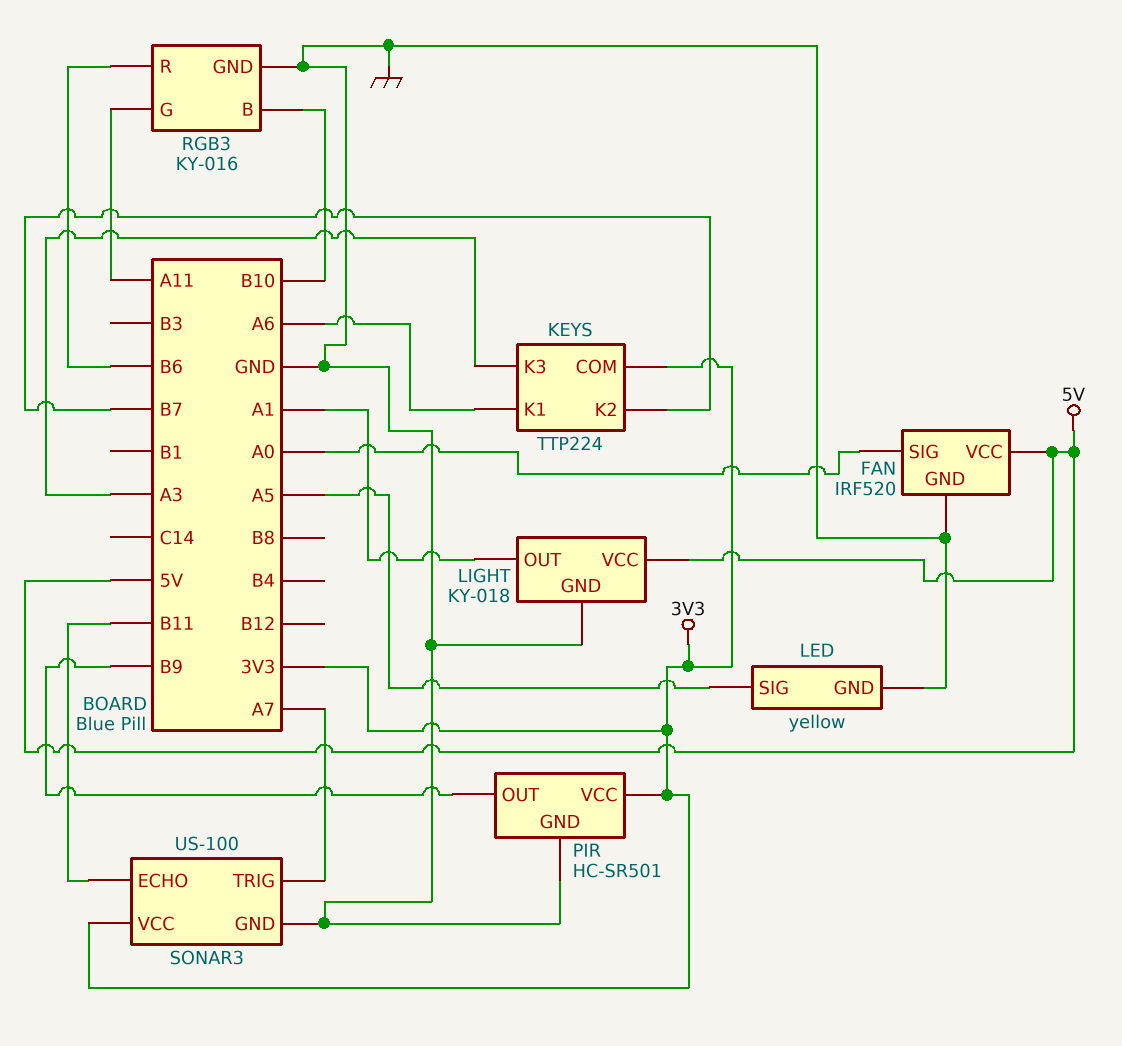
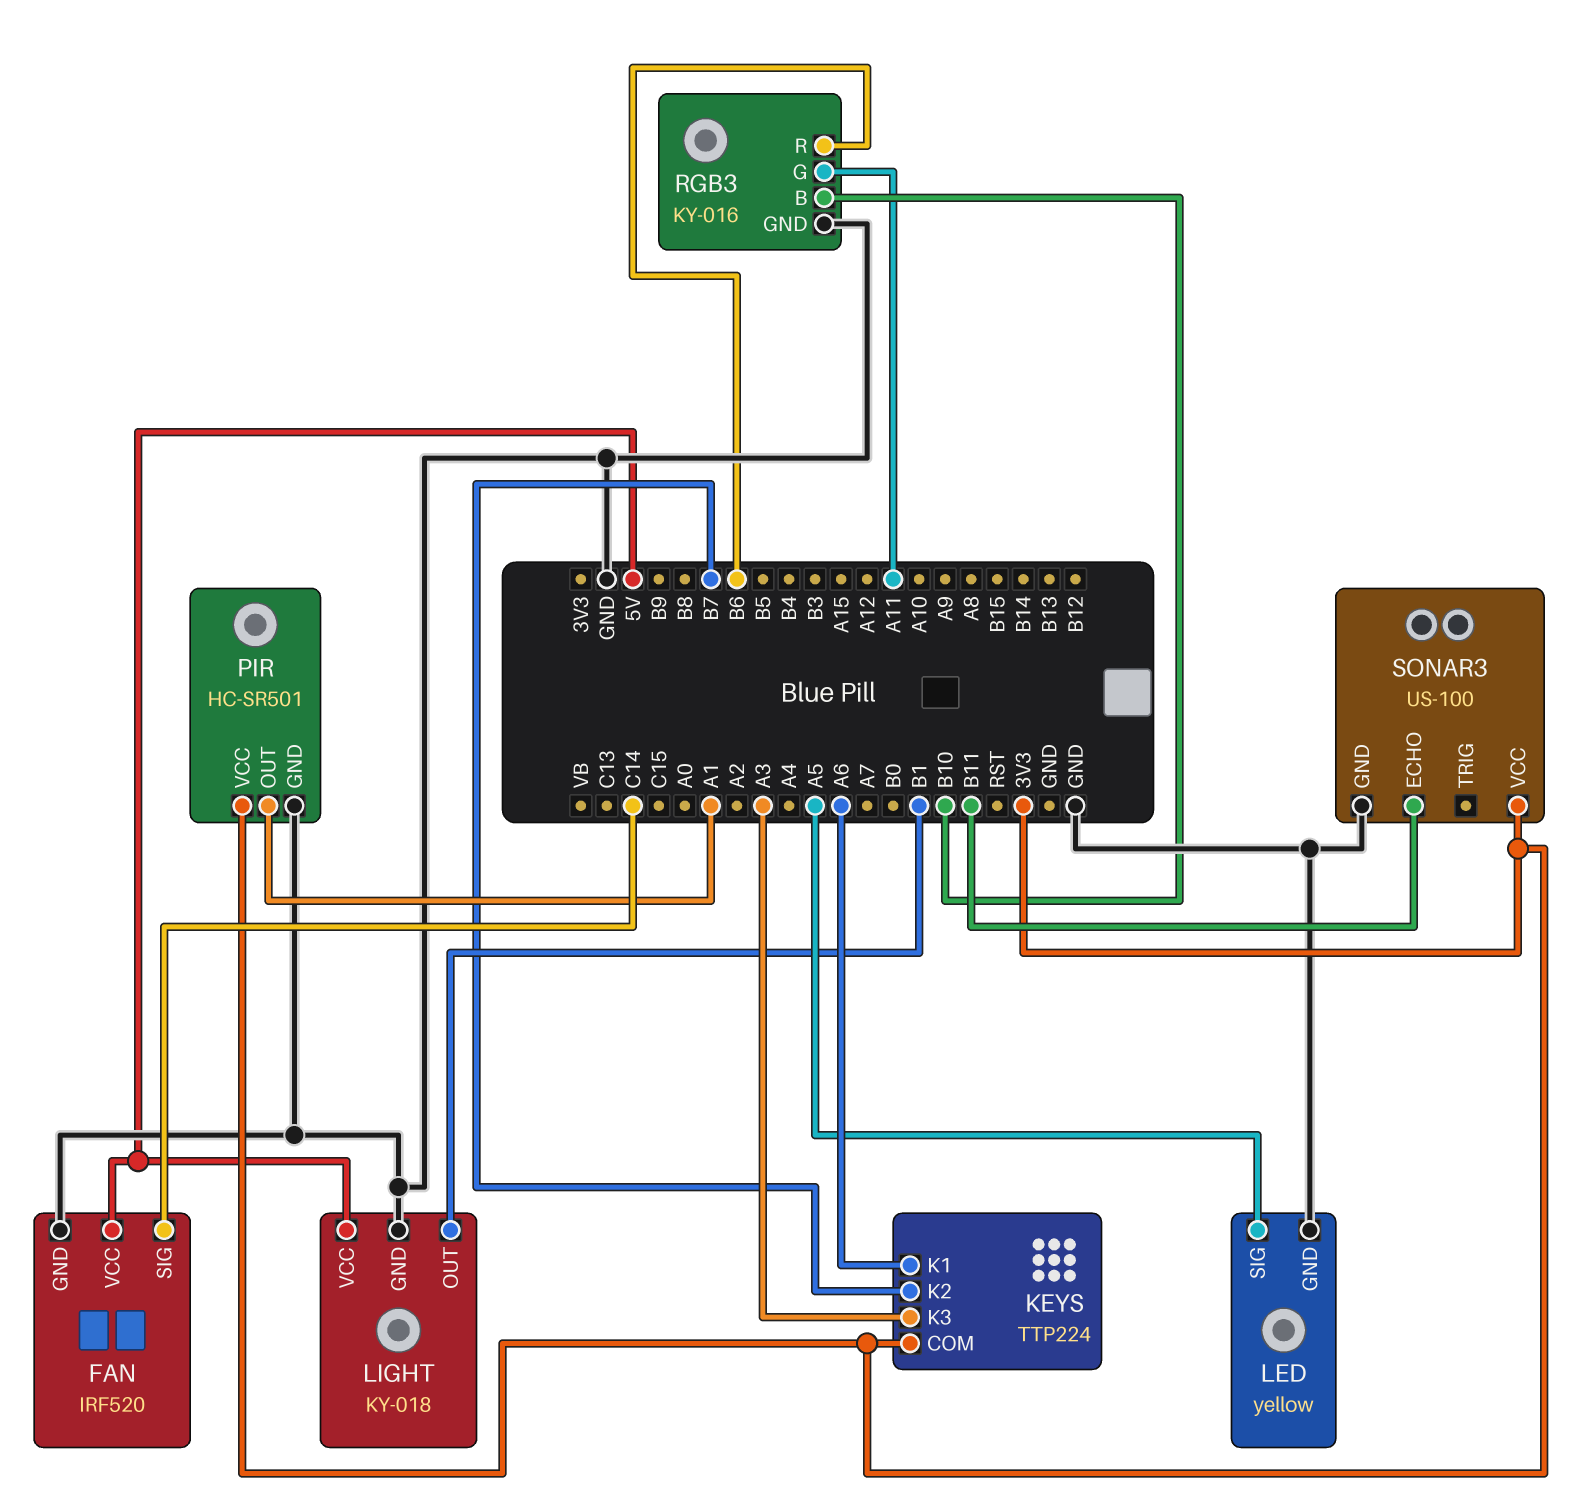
FAN pin SIG: A0 -> C14
LIGHT pin OUT: A1 -> B1
PIR pin OUT: B9 -> A1
SONAR3 pin TRIG: A7 -> none

